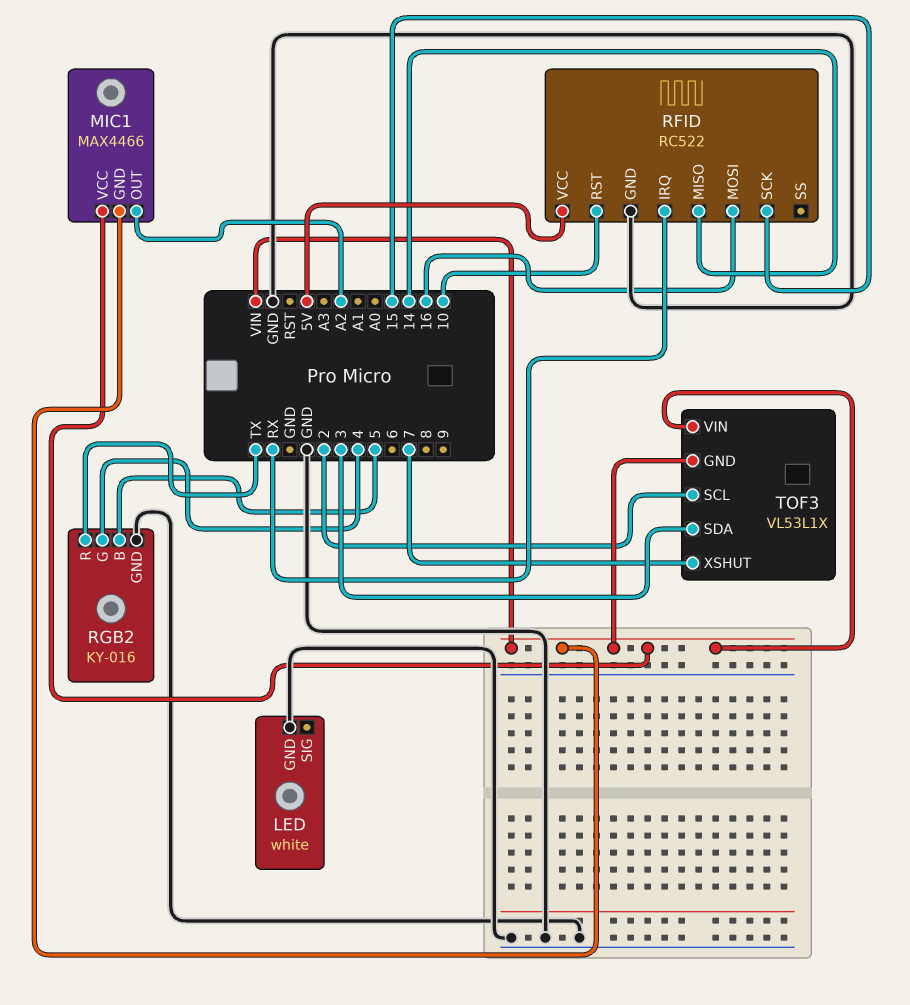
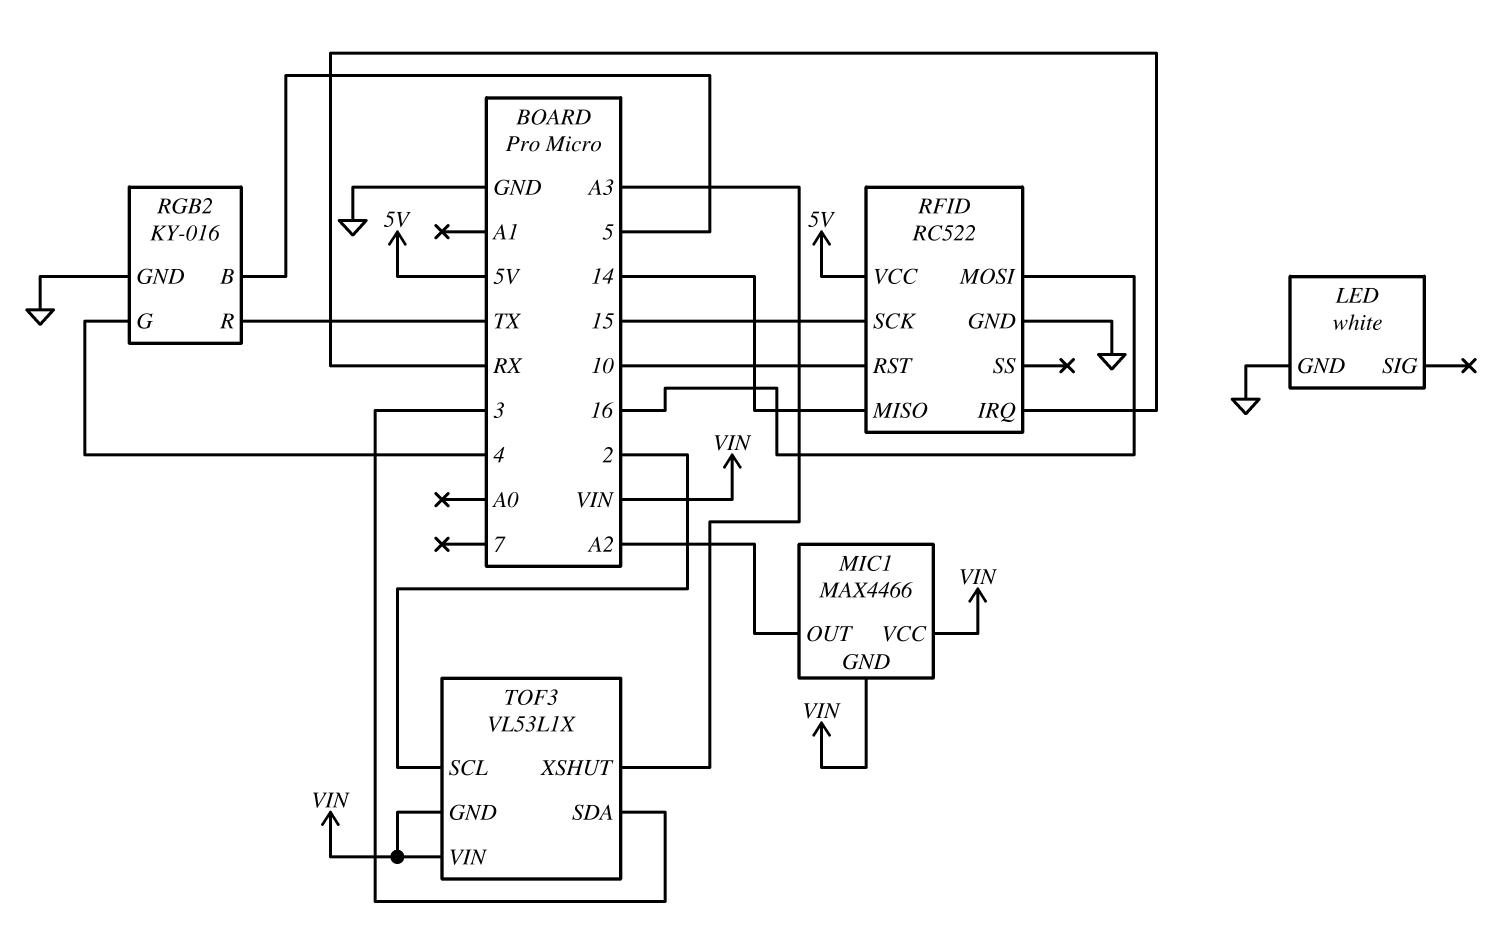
TOF3 pin XSHUT: 7 -> A3

